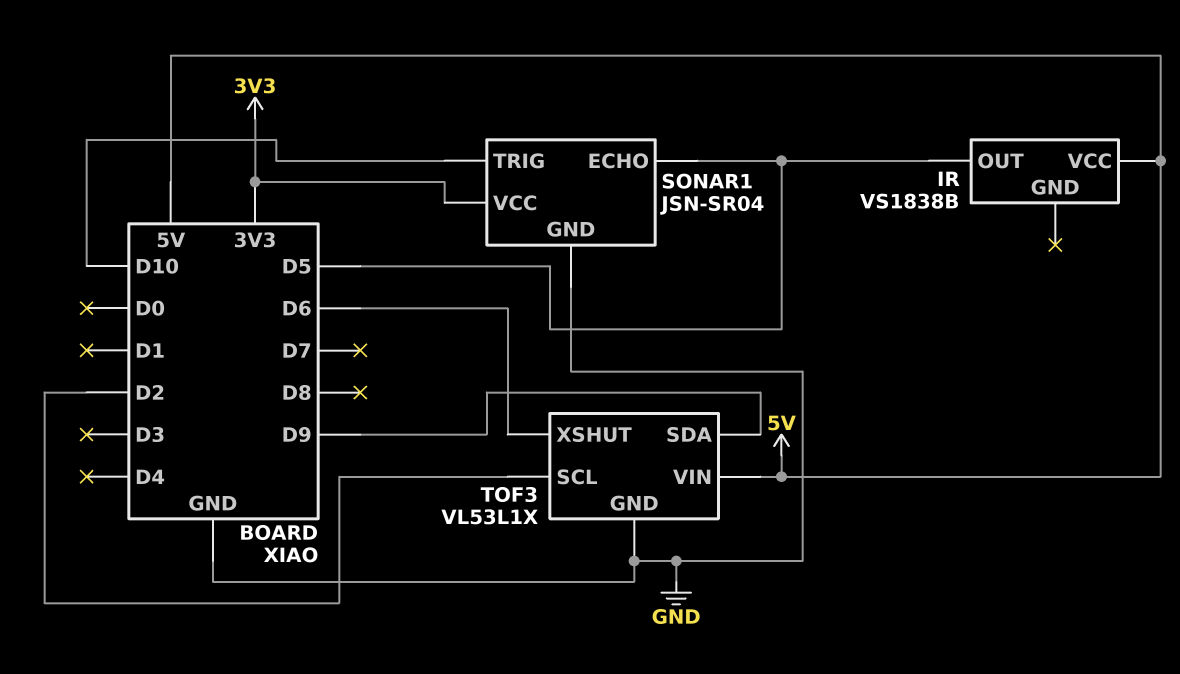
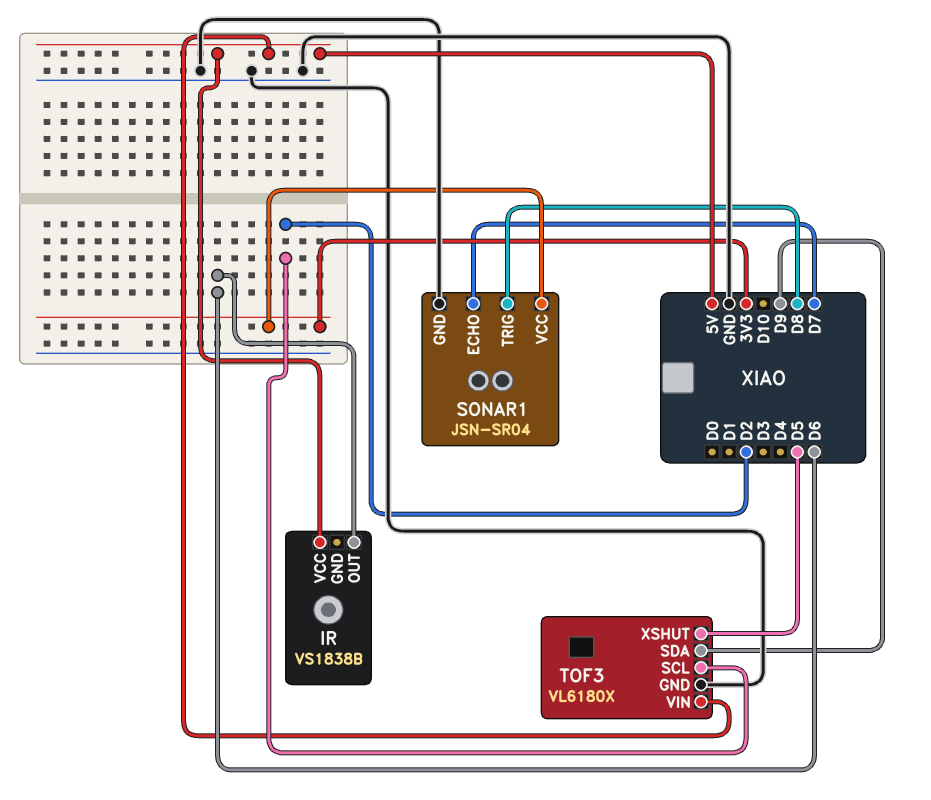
IR pin OUT: D5 -> D6
SONAR1 pin ECHO: D5 -> D7
SONAR1 pin TRIG: D10 -> D8
TOF3: VL53L1X -> VL6180X
TOF3 pin XSHUT: D6 -> D5

